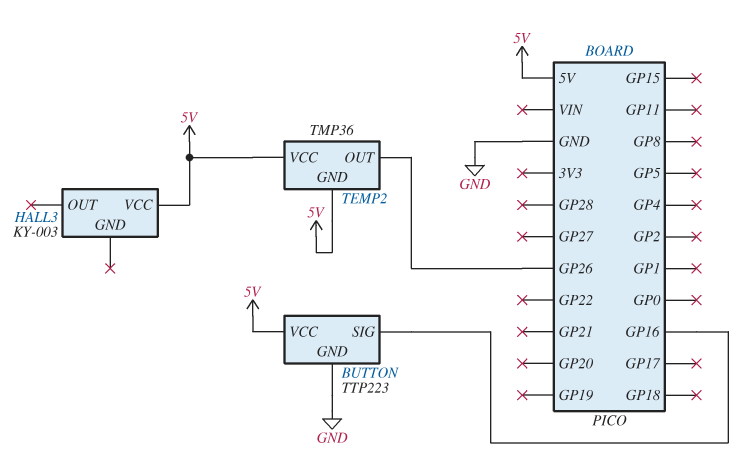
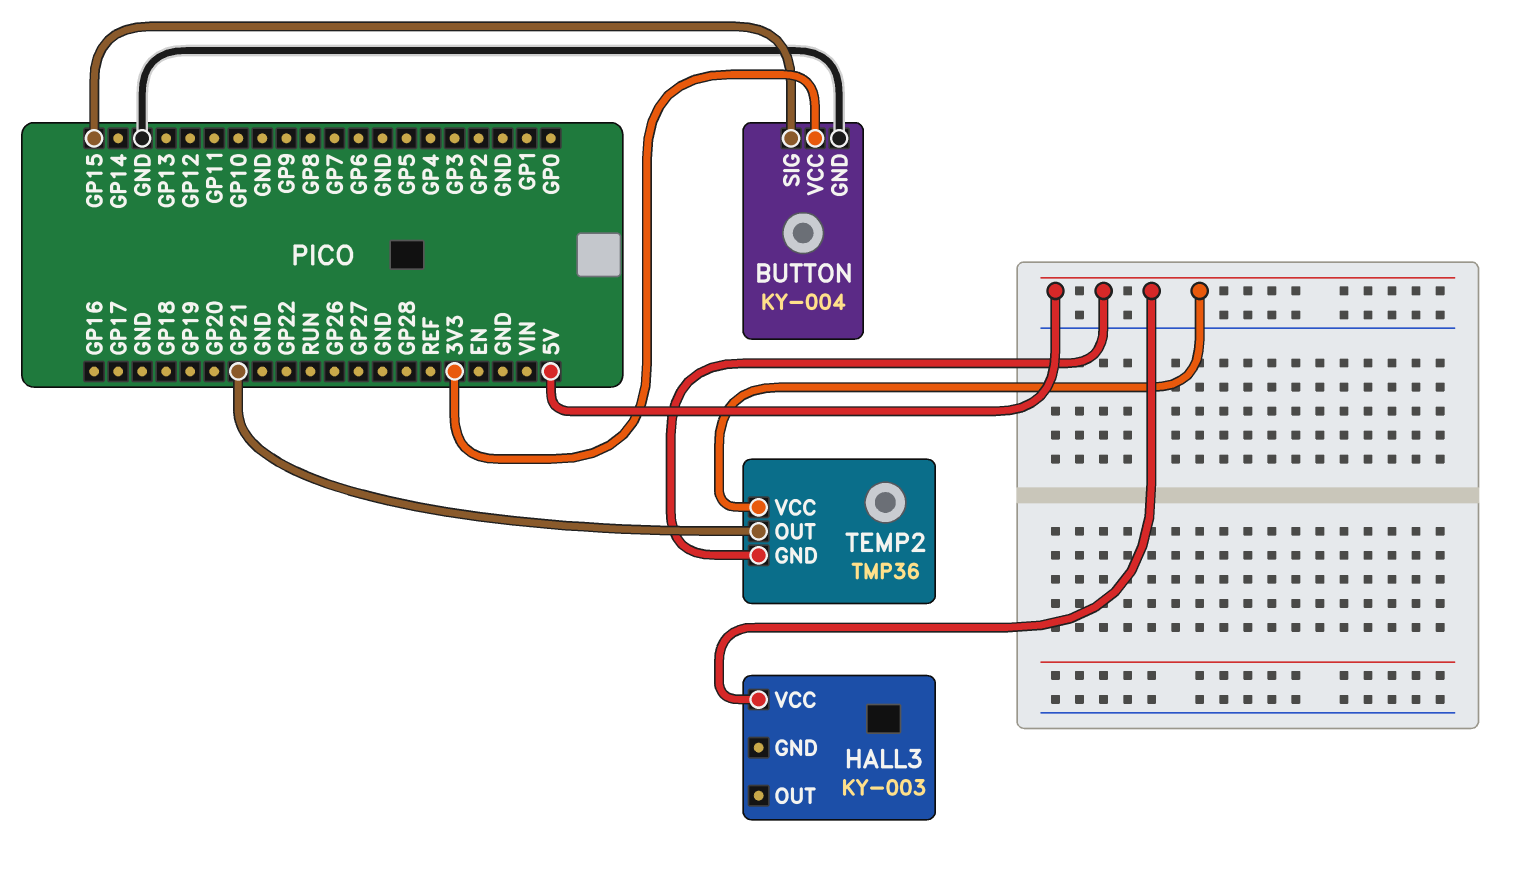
BUTTON: TTP223 -> KY-004
BUTTON pin SIG: GP16 -> GP15
BUTTON pin VCC: 5V -> 3V3
TEMP2 pin OUT: GP26 -> GP21

